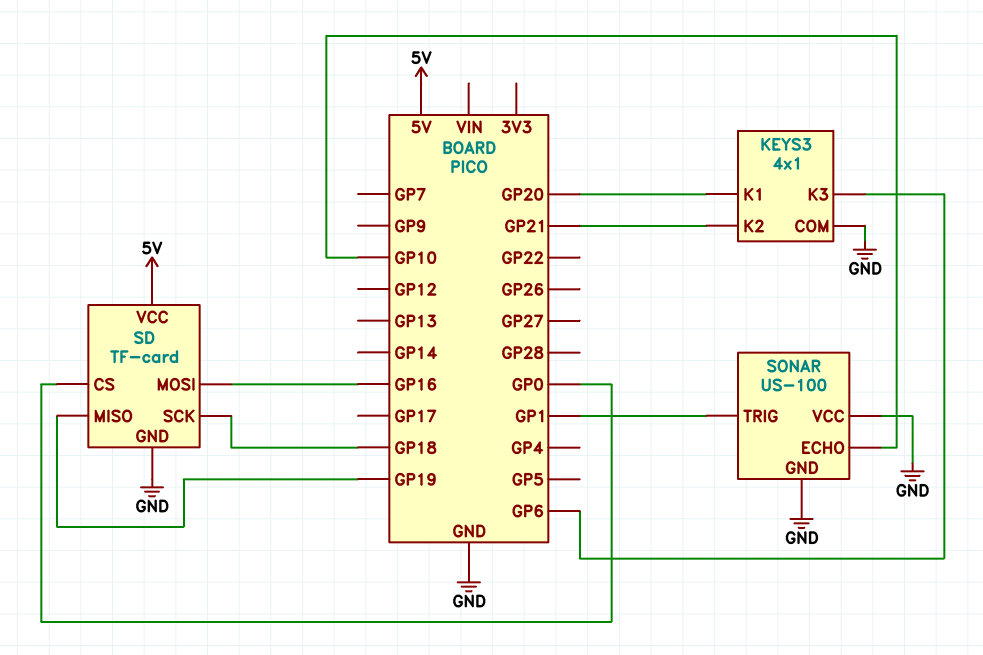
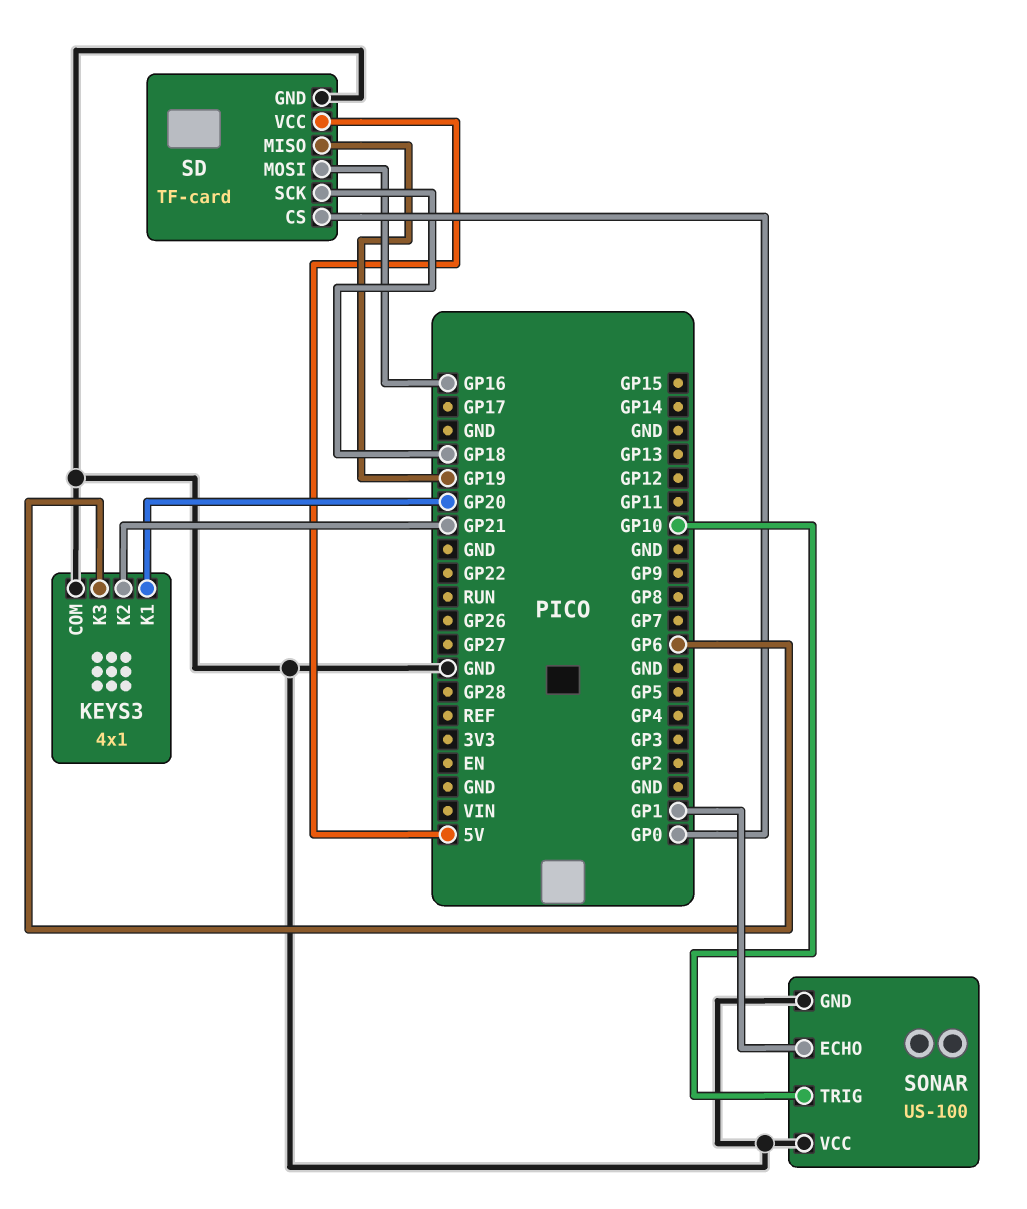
SONAR pin ECHO: GP10 -> GP1
SONAR pin TRIG: GP1 -> GP10

